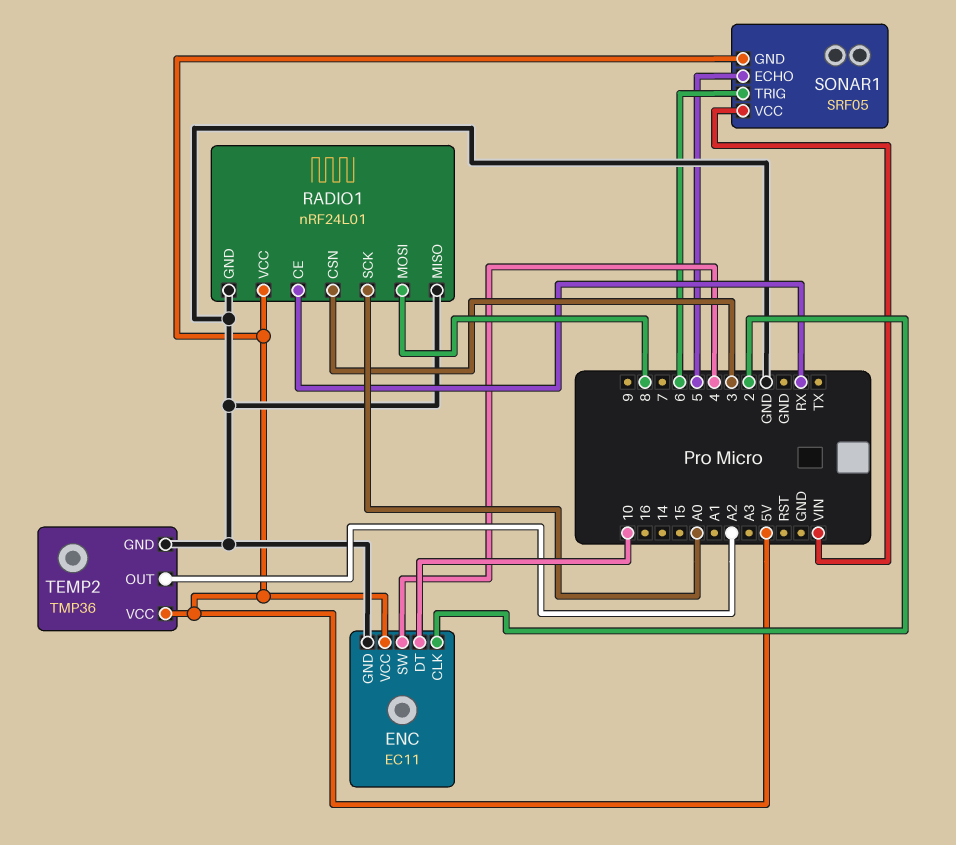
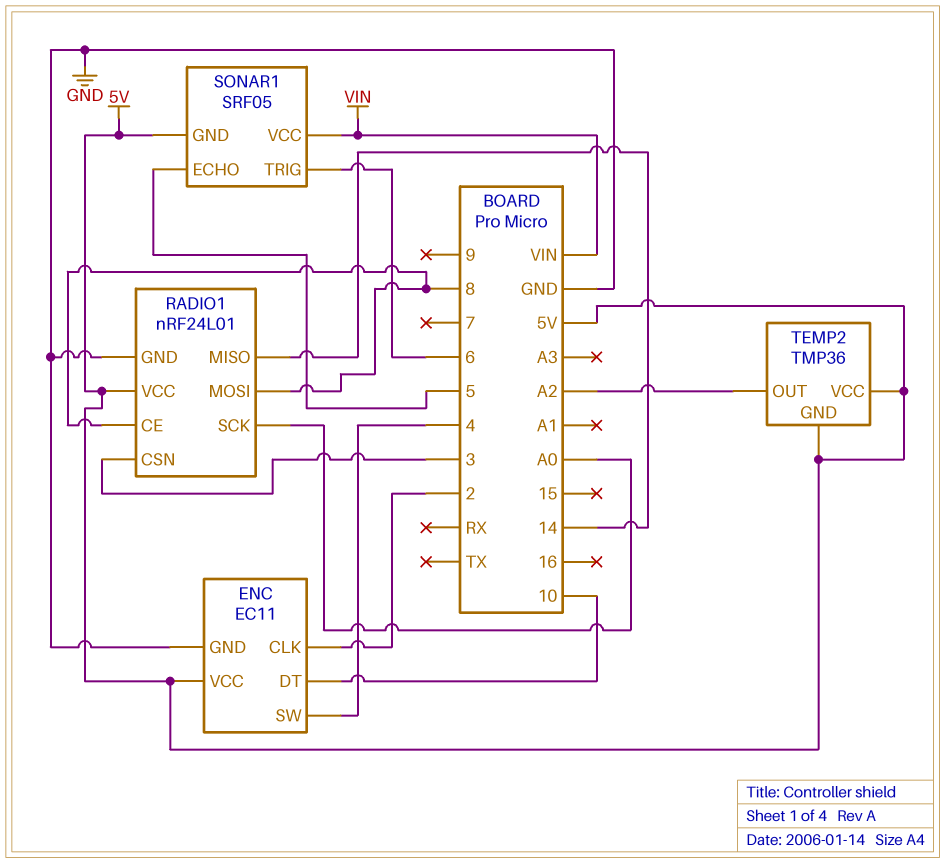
RADIO1 pin CE: RX -> 8
RADIO1 pin MISO: GND -> 14
TEMP2 pin GND: GND -> 5V

